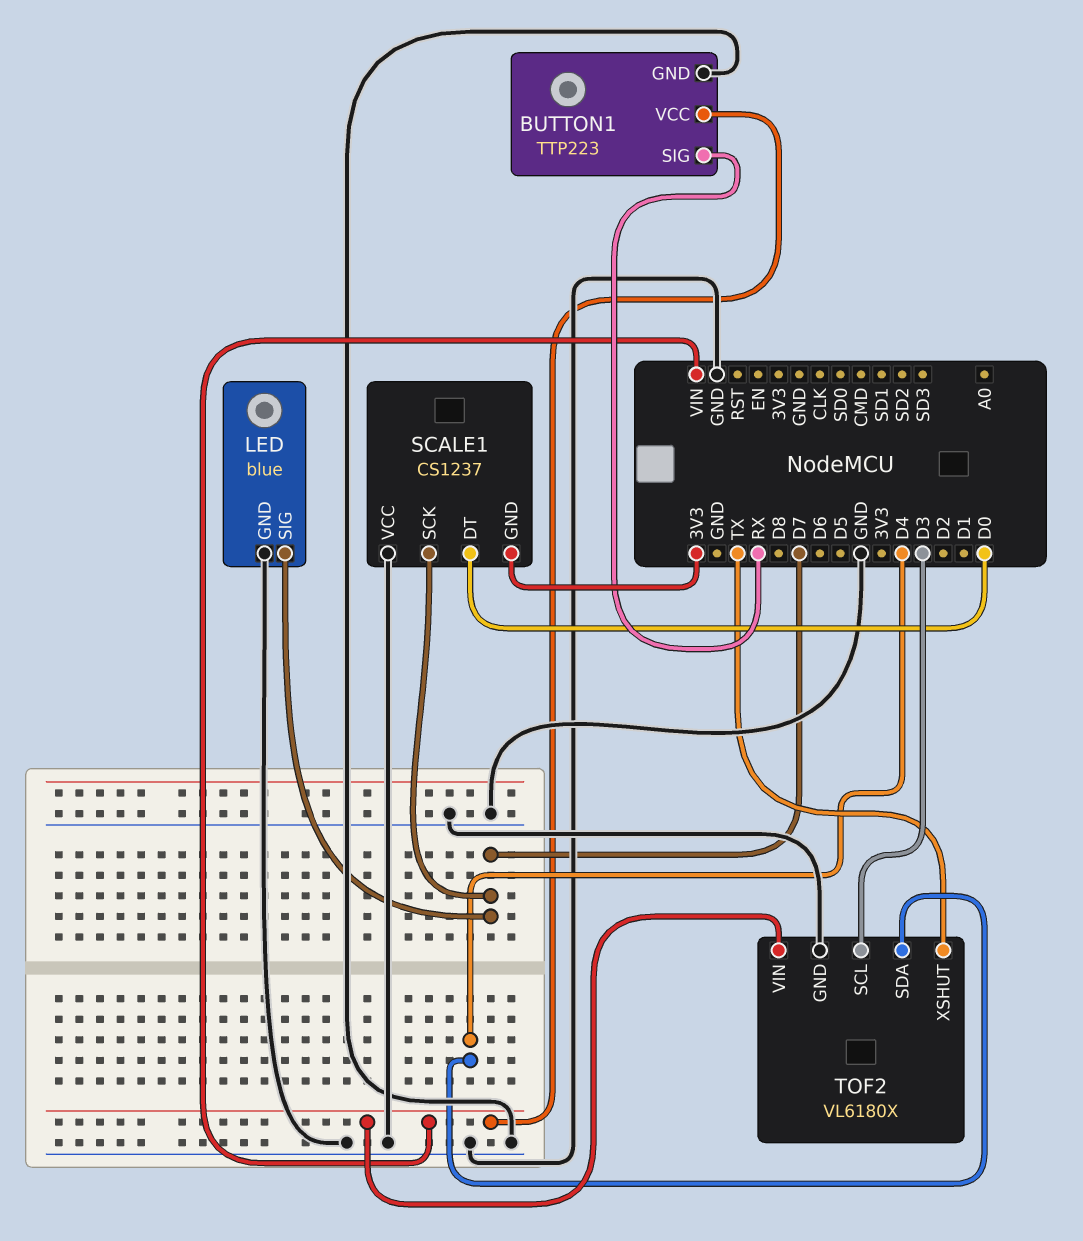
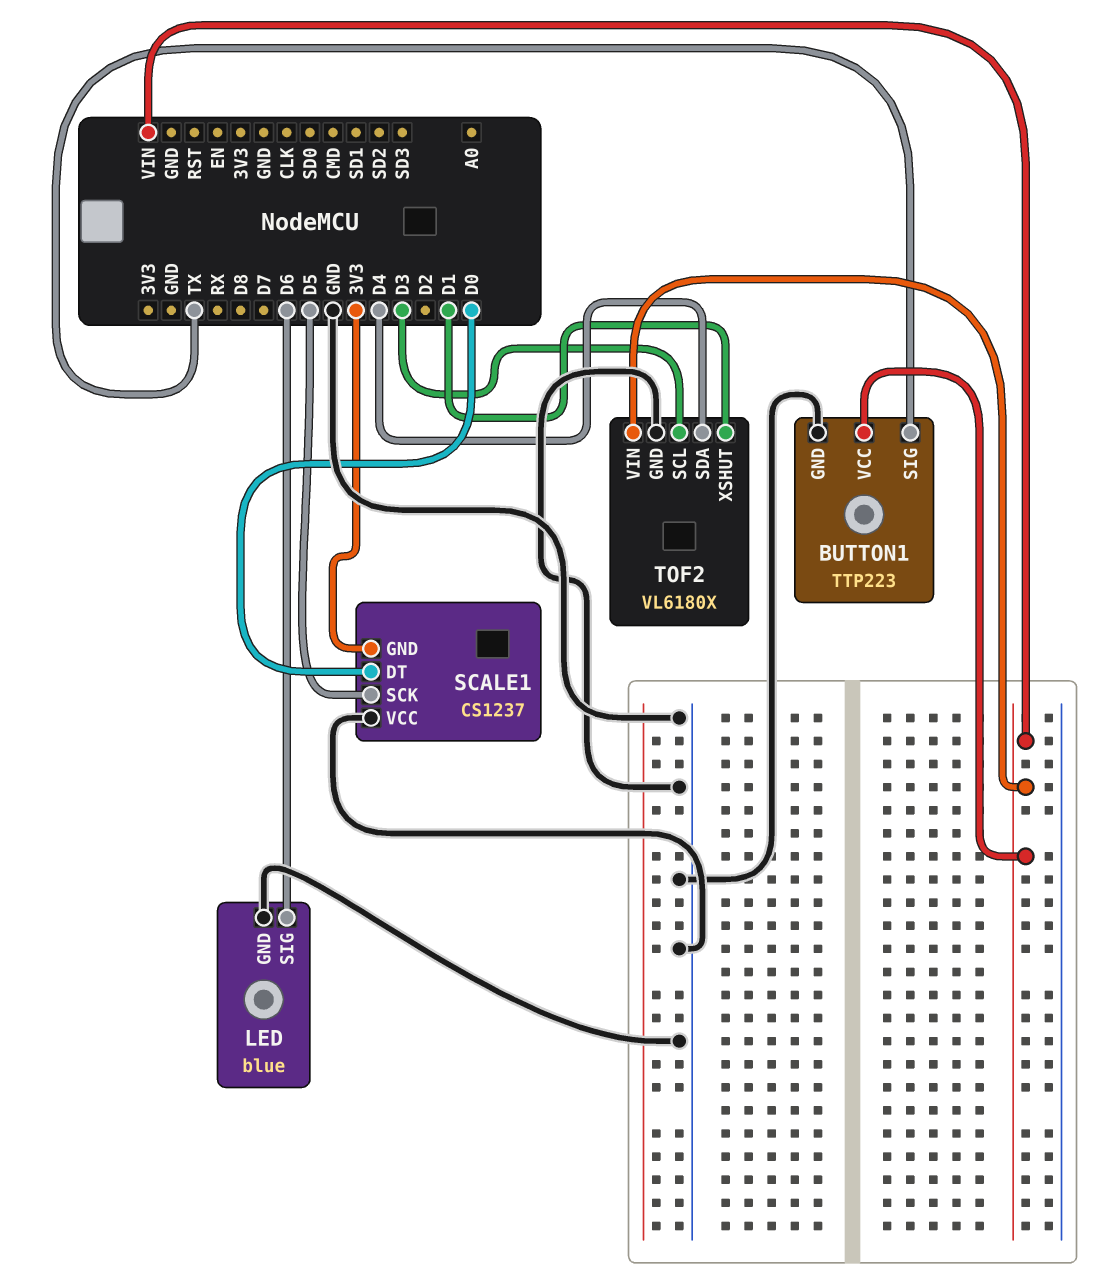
BUTTON1 pin SIG: RX -> TX
LED pin SIG: D7 -> D6
SCALE1 pin SCK: D7 -> D5
TOF2 pin XSHUT: TX -> D1

